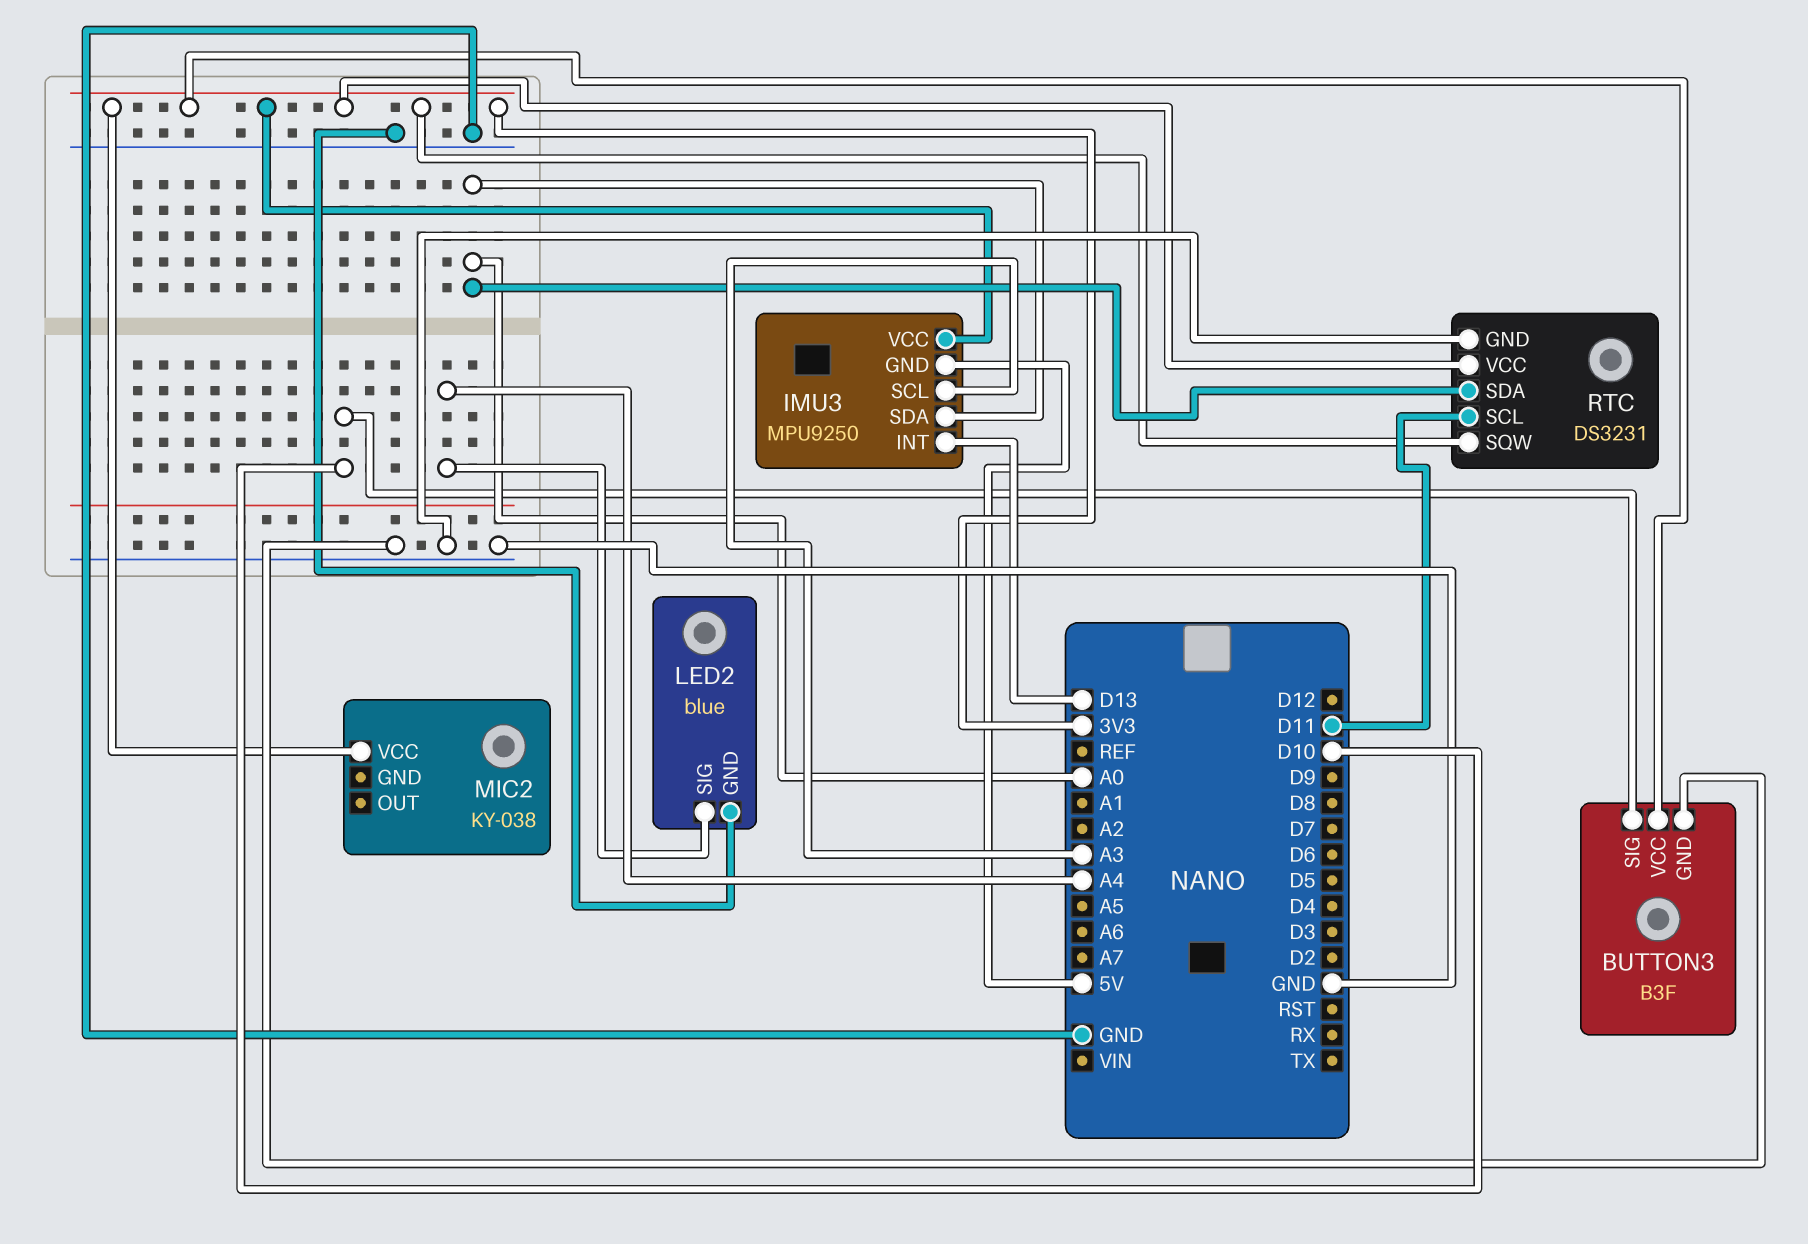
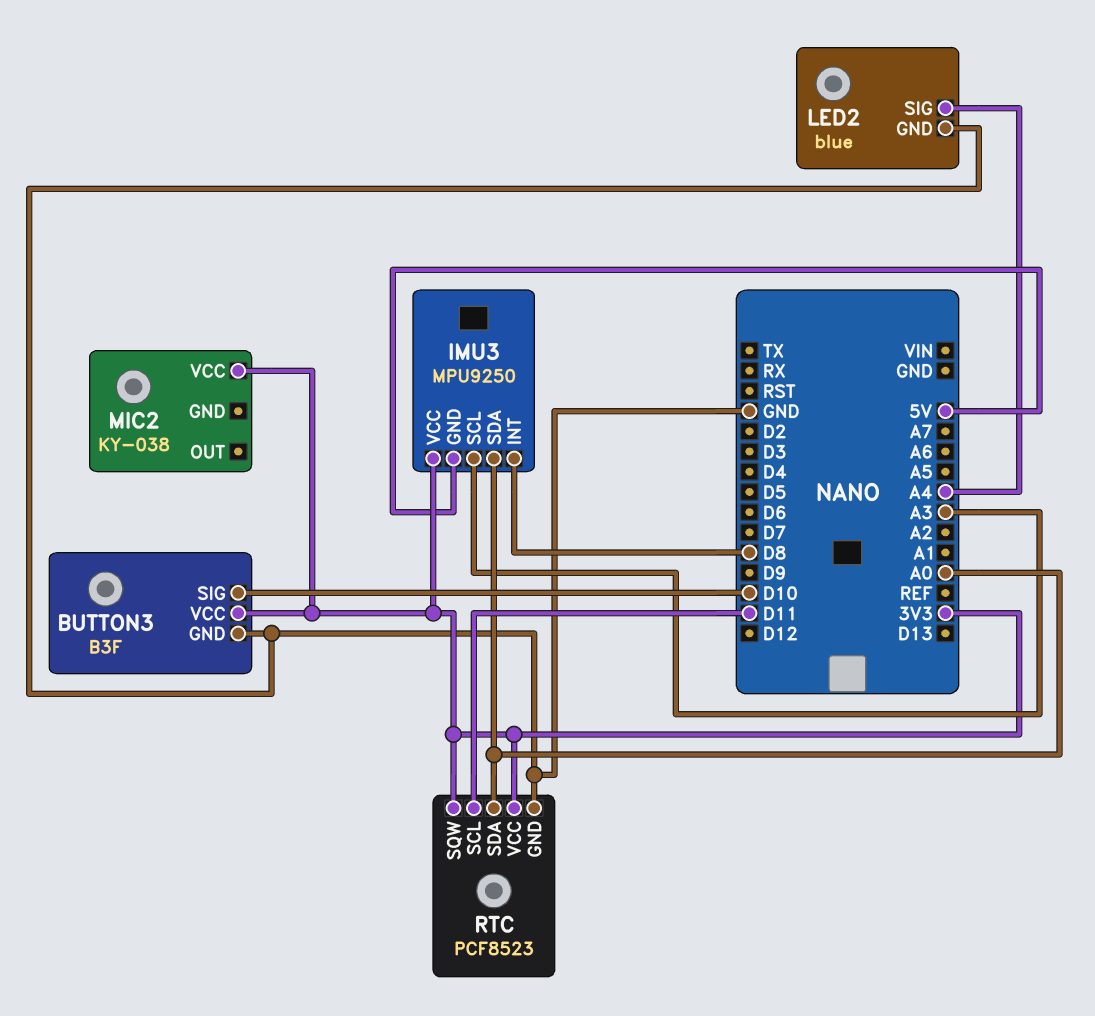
IMU3 pin INT: D13 -> D8
RTC: DS3231 -> PCF8523

